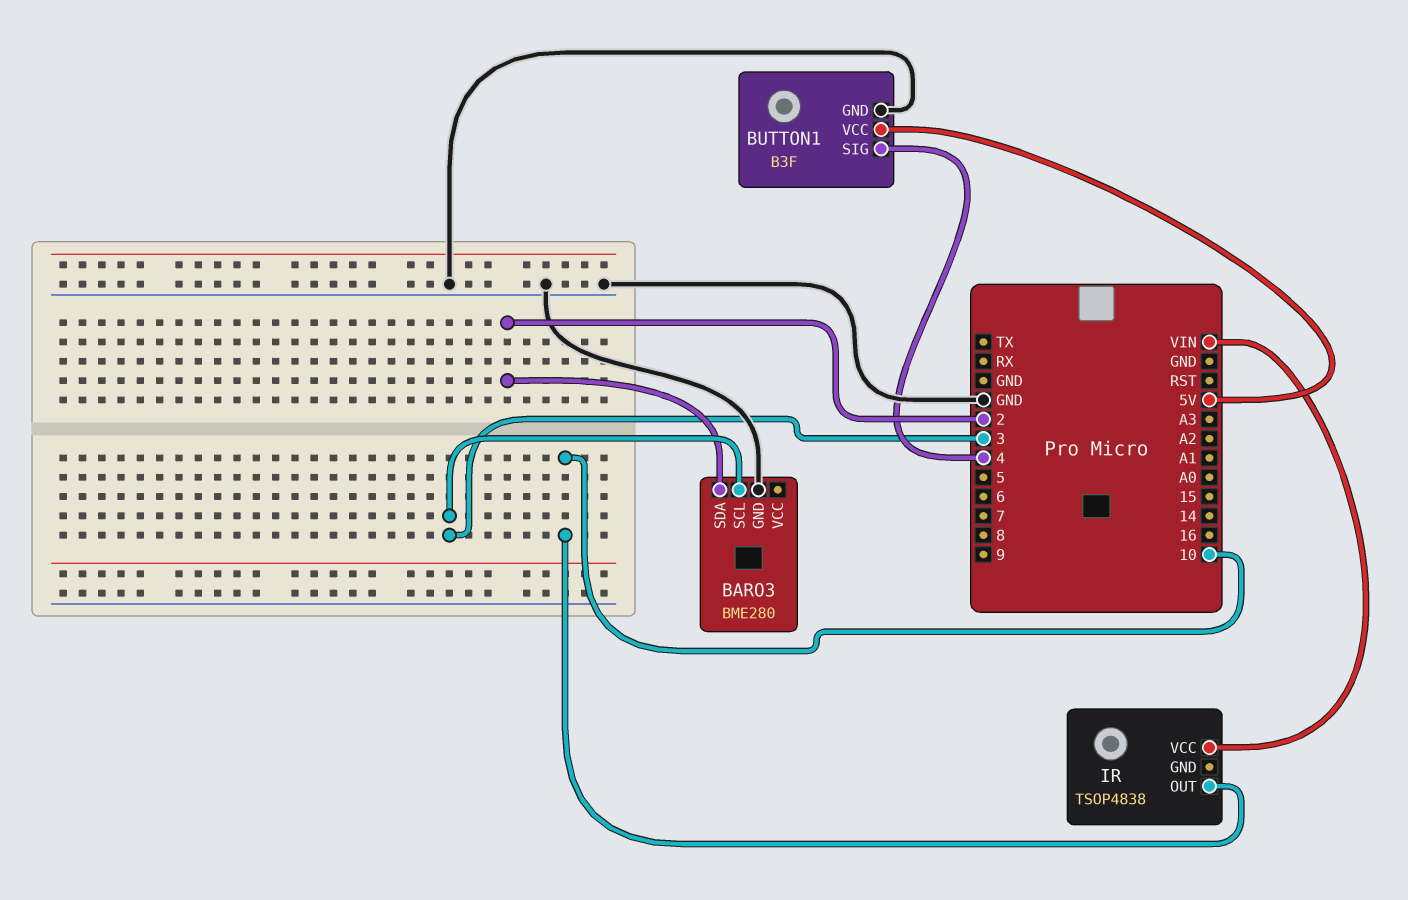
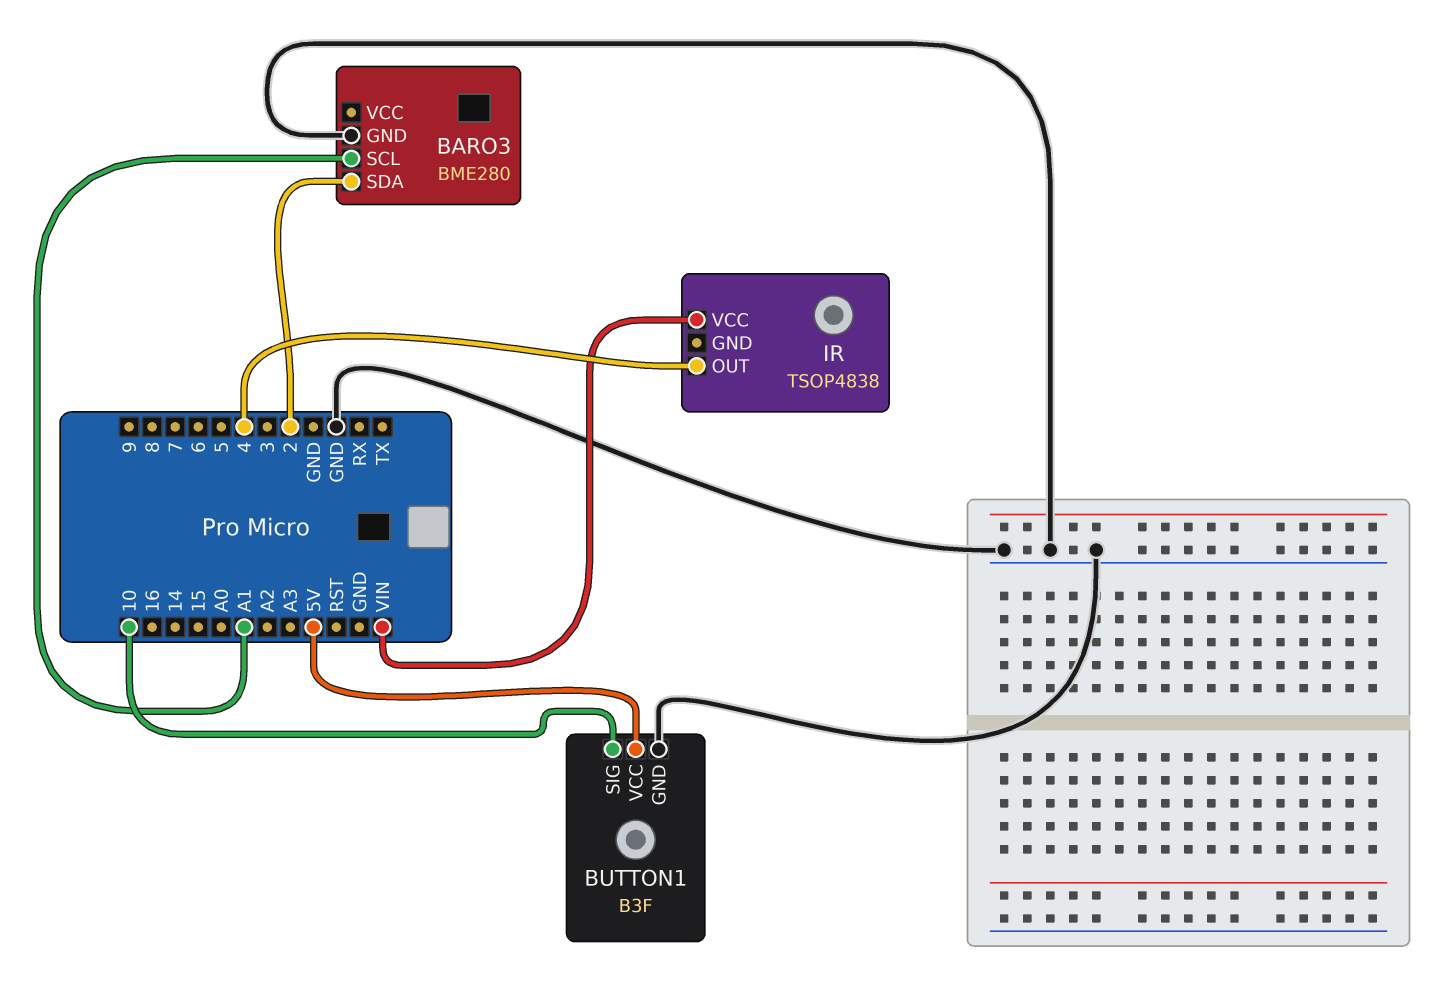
BARO3 pin SCL: 3 -> A1
BUTTON1 pin SIG: 4 -> 10
IR pin OUT: 10 -> 4

